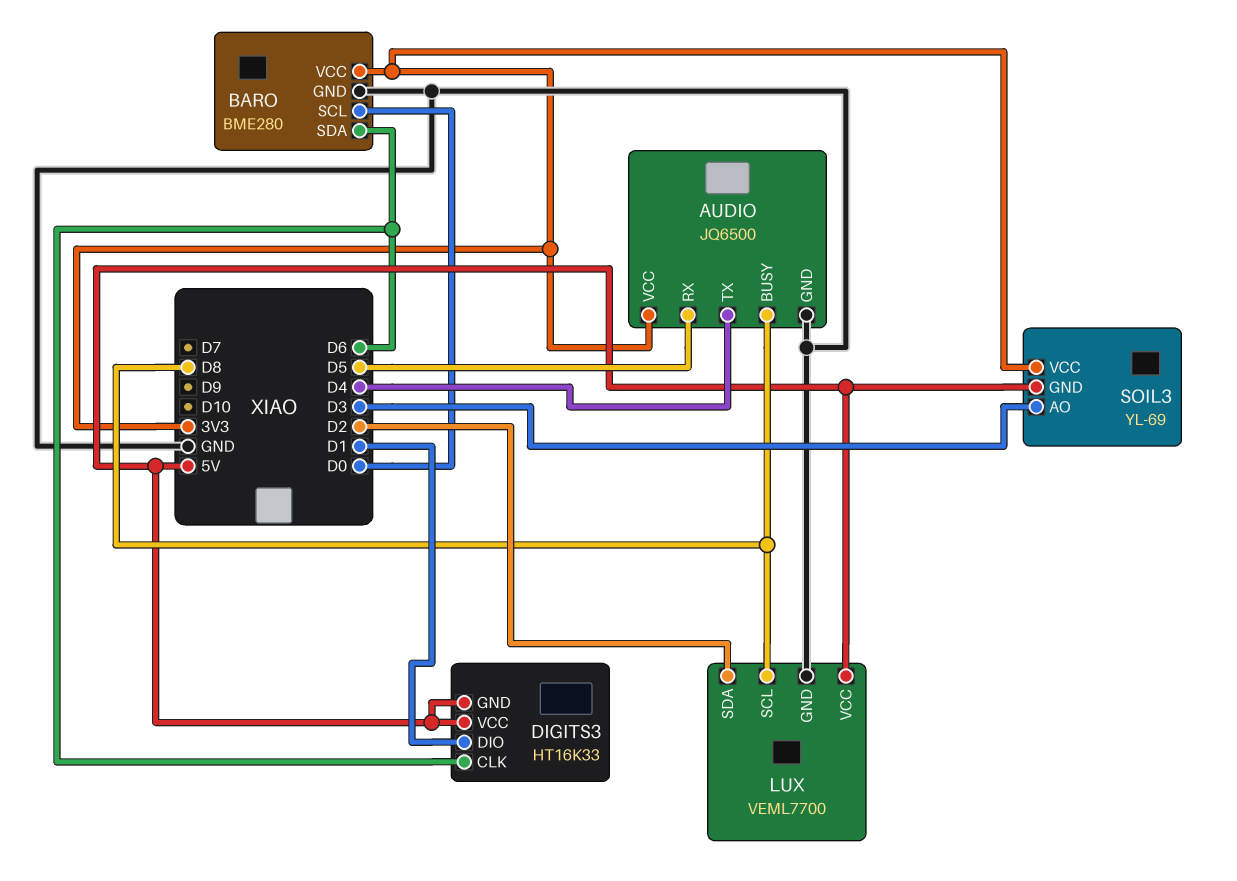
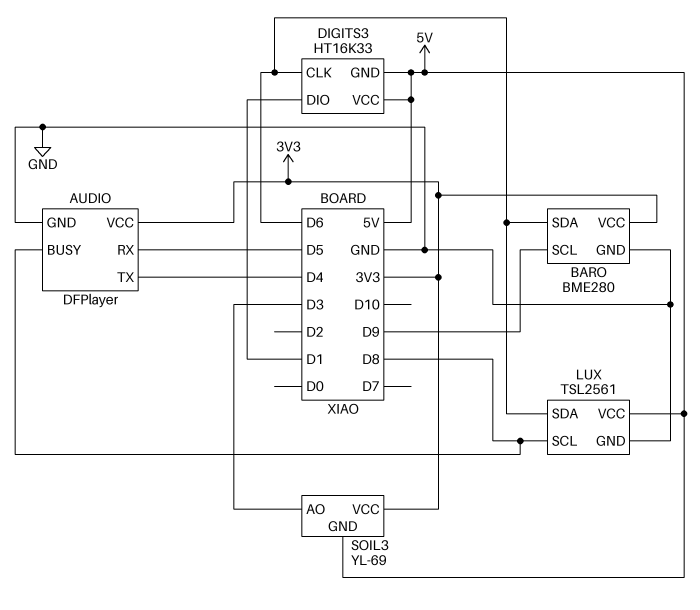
AUDIO: JQ6500 -> DFPlayer
BARO pin SCL: D0 -> D9
LUX: VEML7700 -> TSL2561
LUX pin SDA: D2 -> D6

